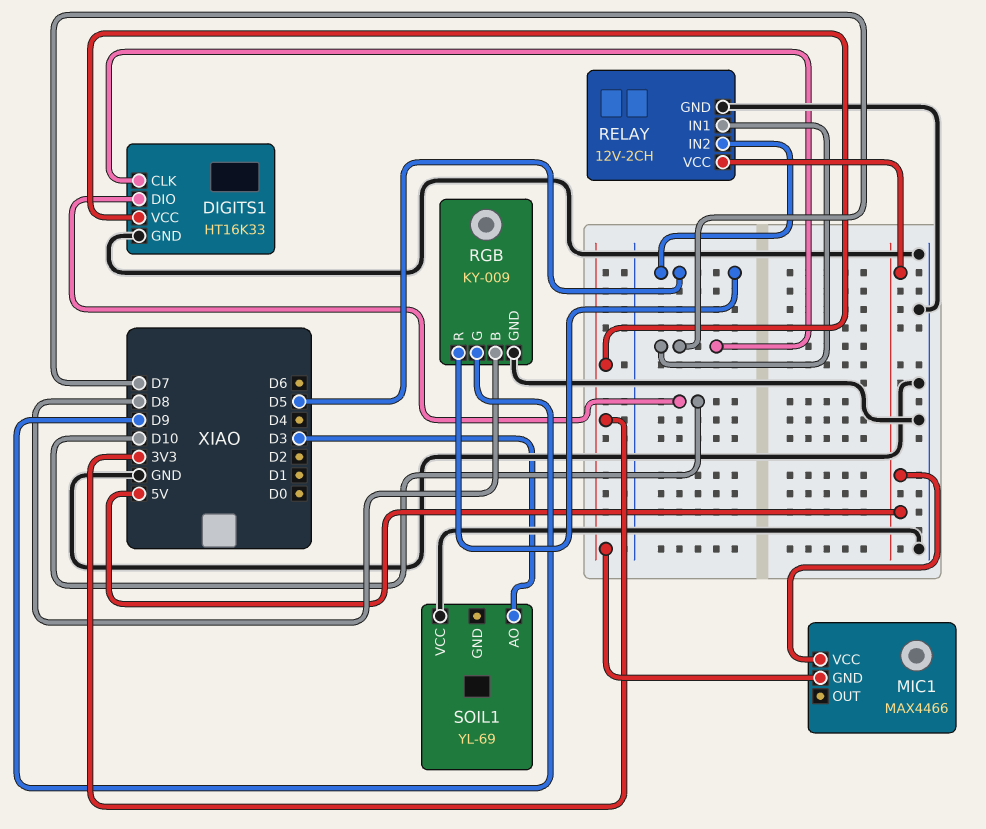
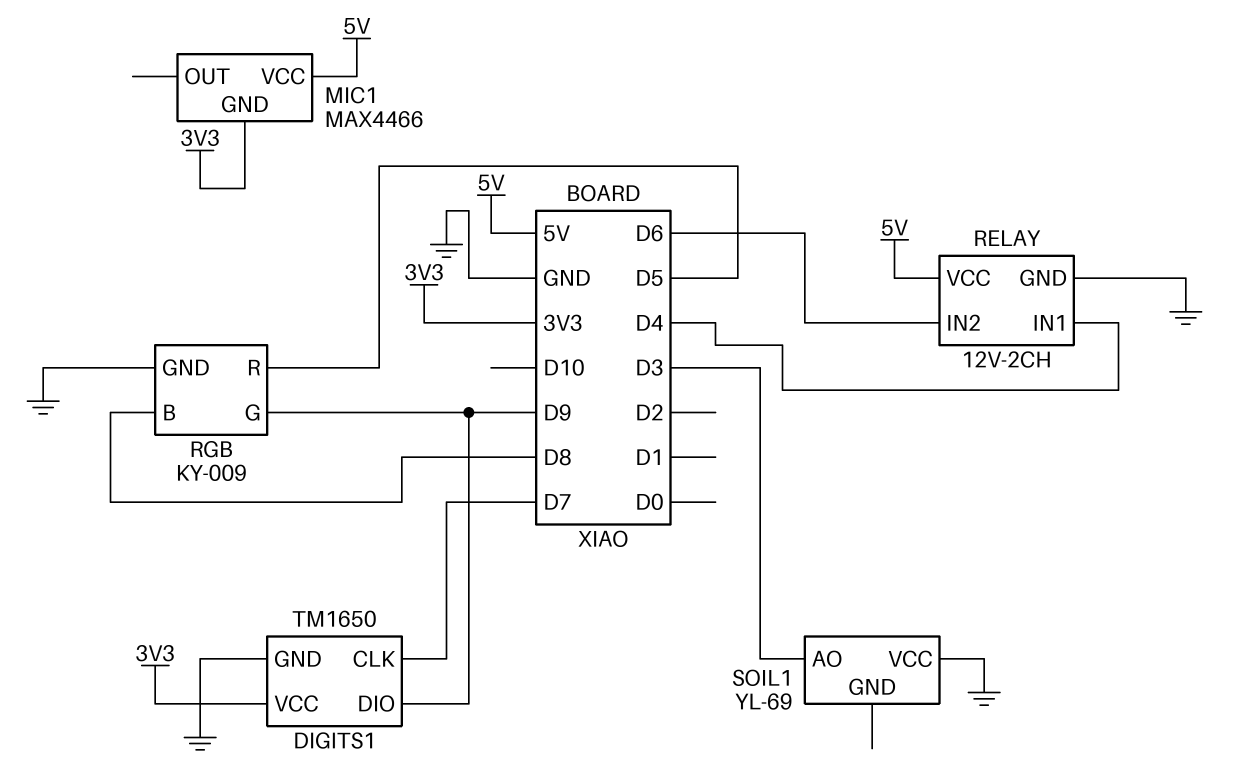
DIGITS1: HT16K33 -> TM1650
DIGITS1 pin DIO: D10 -> D9
RELAY pin IN1: D7 -> D4
RELAY pin IN2: D5 -> D6

